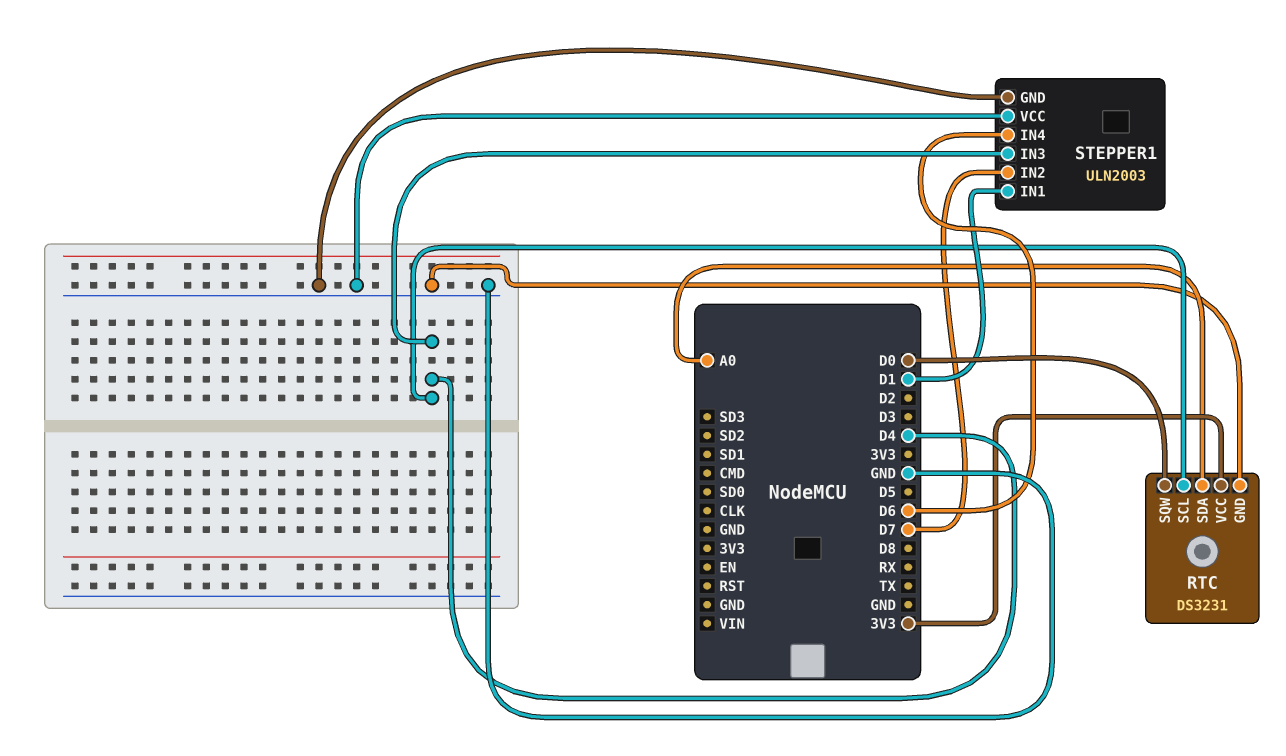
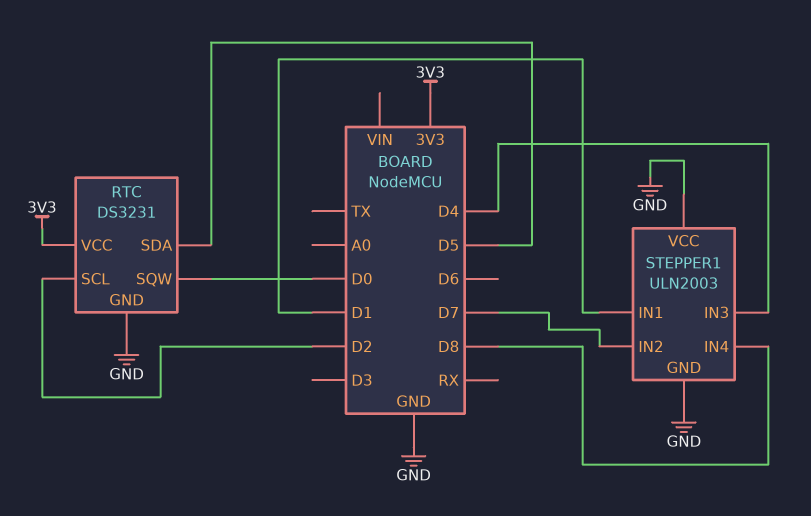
RTC pin SCL: D4 -> D2
RTC pin SDA: A0 -> D5
STEPPER1 pin IN4: D6 -> D8

